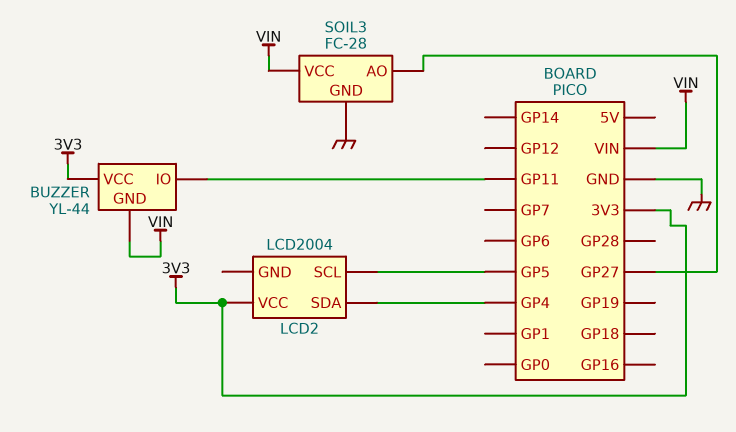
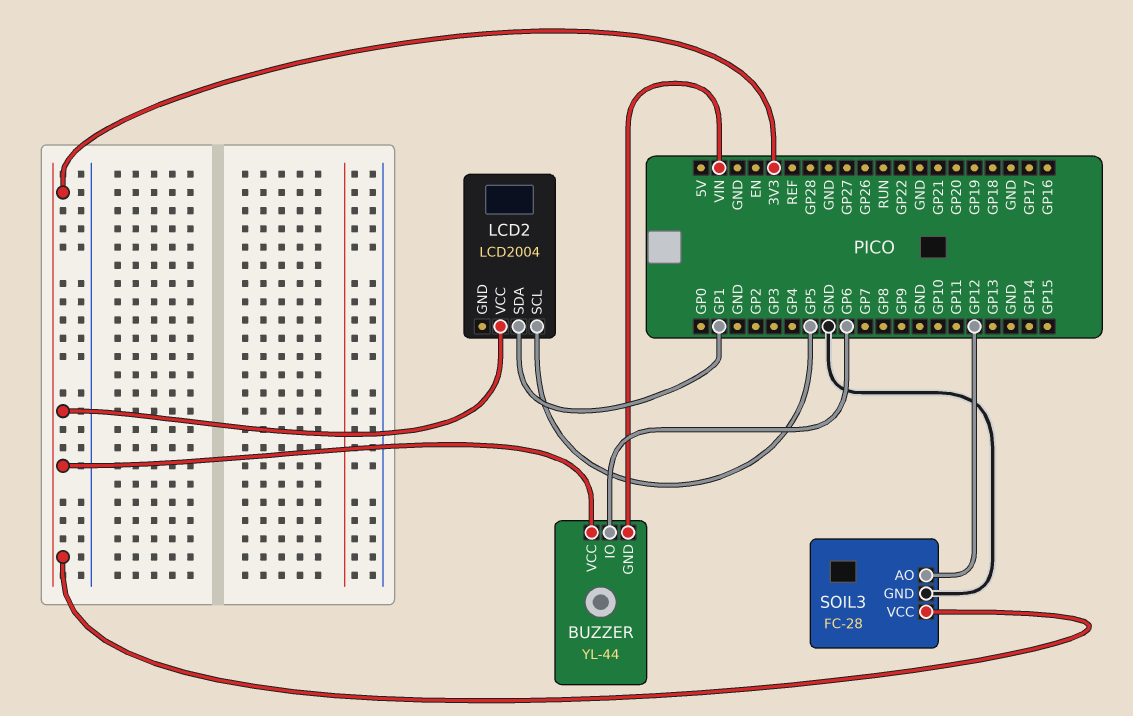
BUZZER pin IO: GP11 -> GP6
LCD2 pin SDA: GP4 -> GP1
SOIL3 pin AO: GP27 -> GP12
SOIL3 pin VCC: VIN -> 3V3

